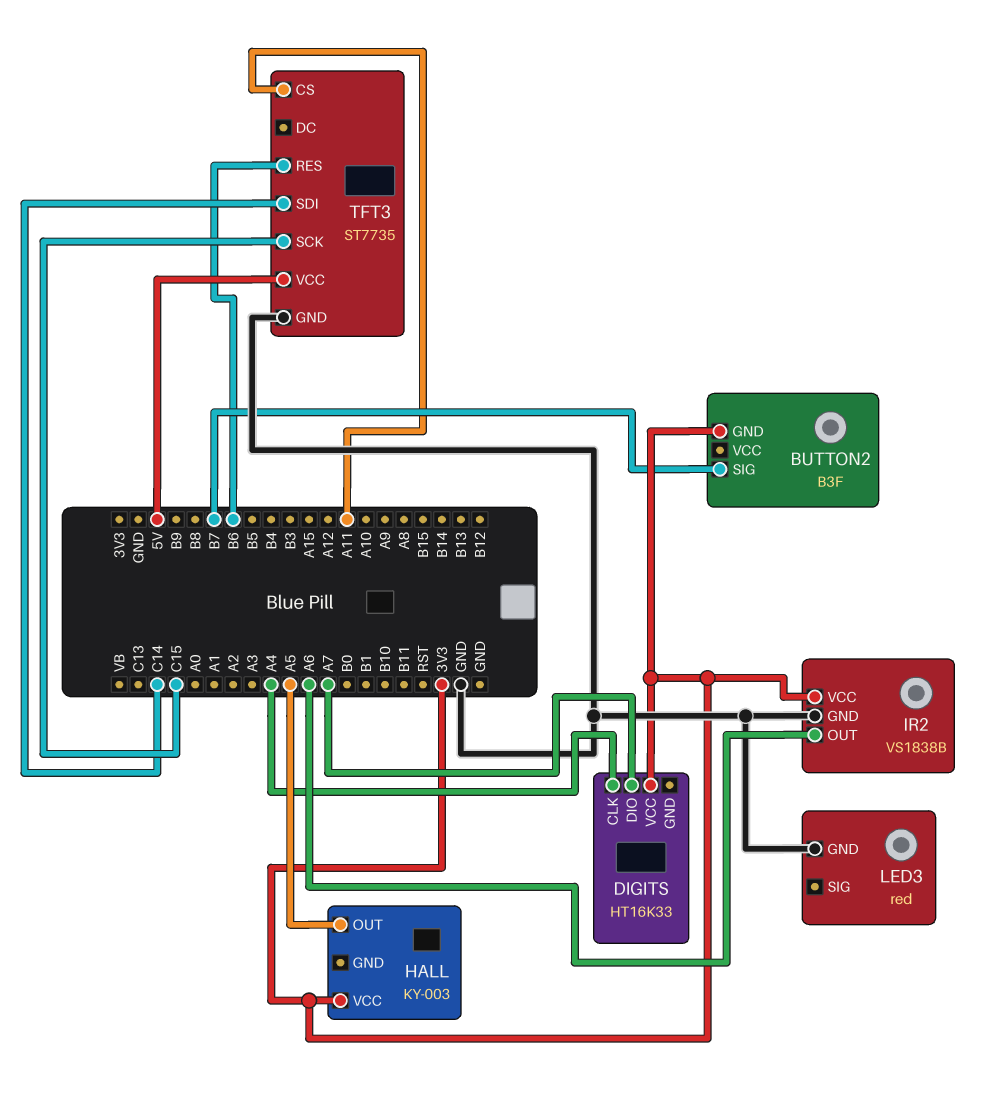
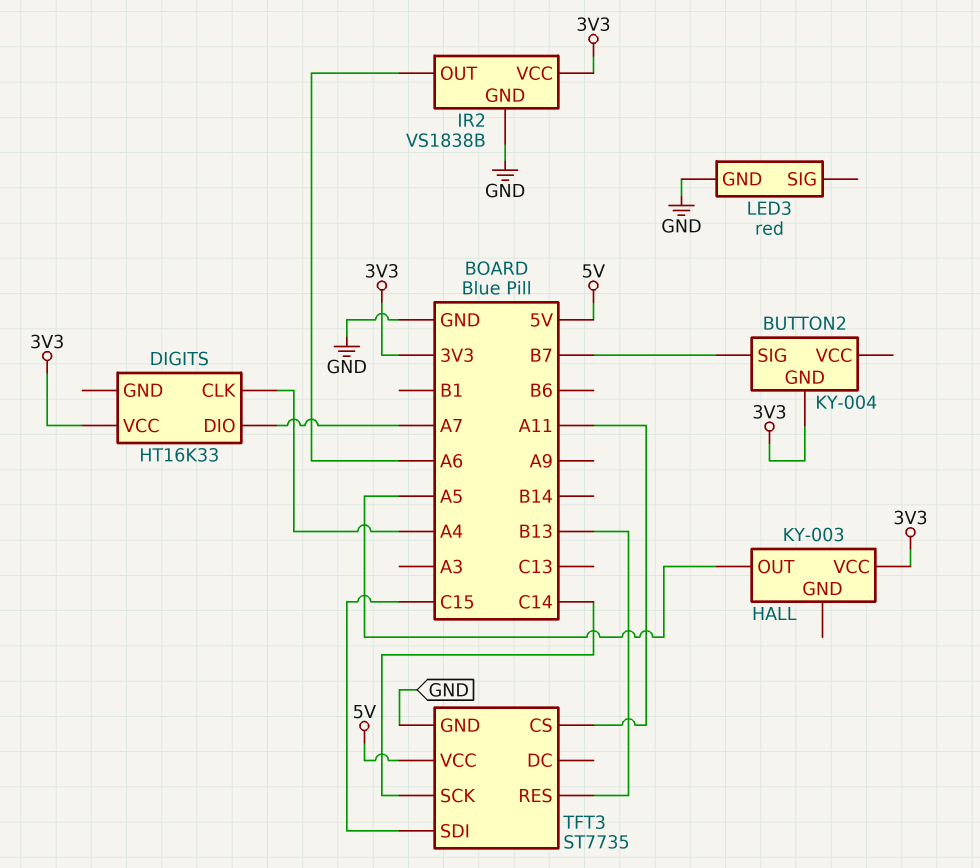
BUTTON2: B3F -> KY-004
TFT3 pin RES: B6 -> B13
TFT3 pin SCK: C15 -> C14
TFT3 pin SDI: C14 -> C15

